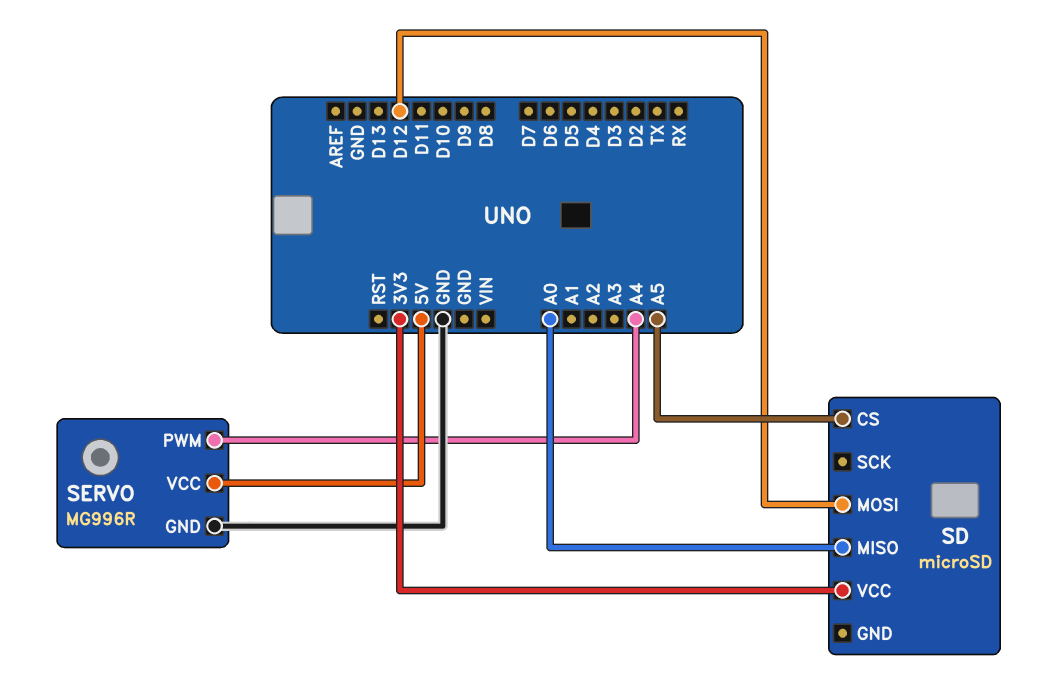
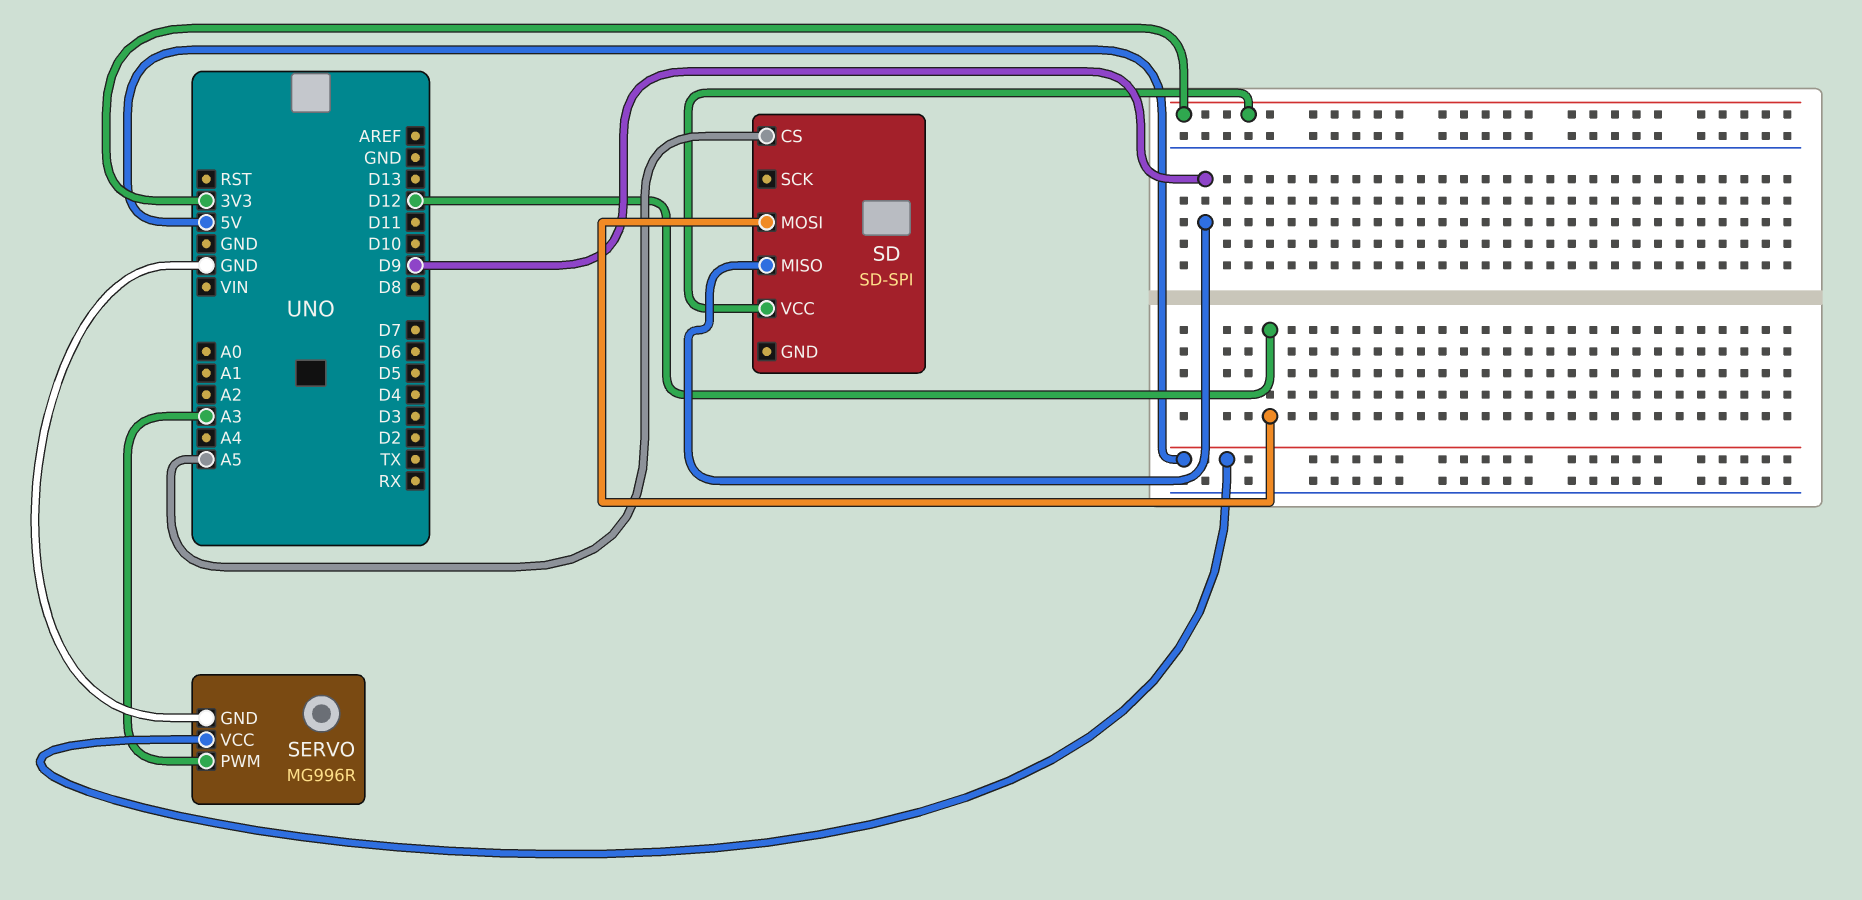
SD: microSD -> SD-SPI
SD pin MISO: A0 -> D9
SERVO pin PWM: A4 -> A3

